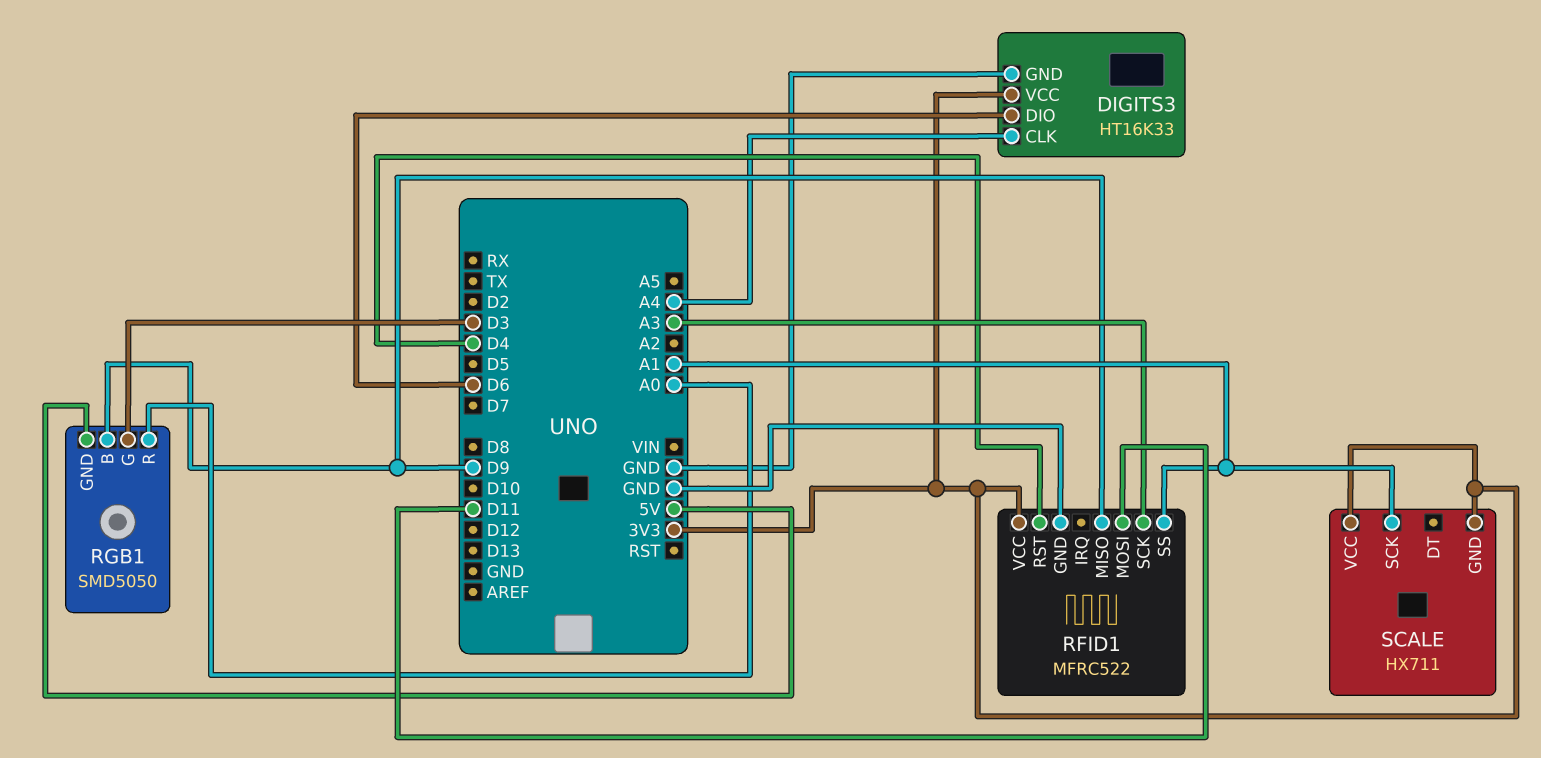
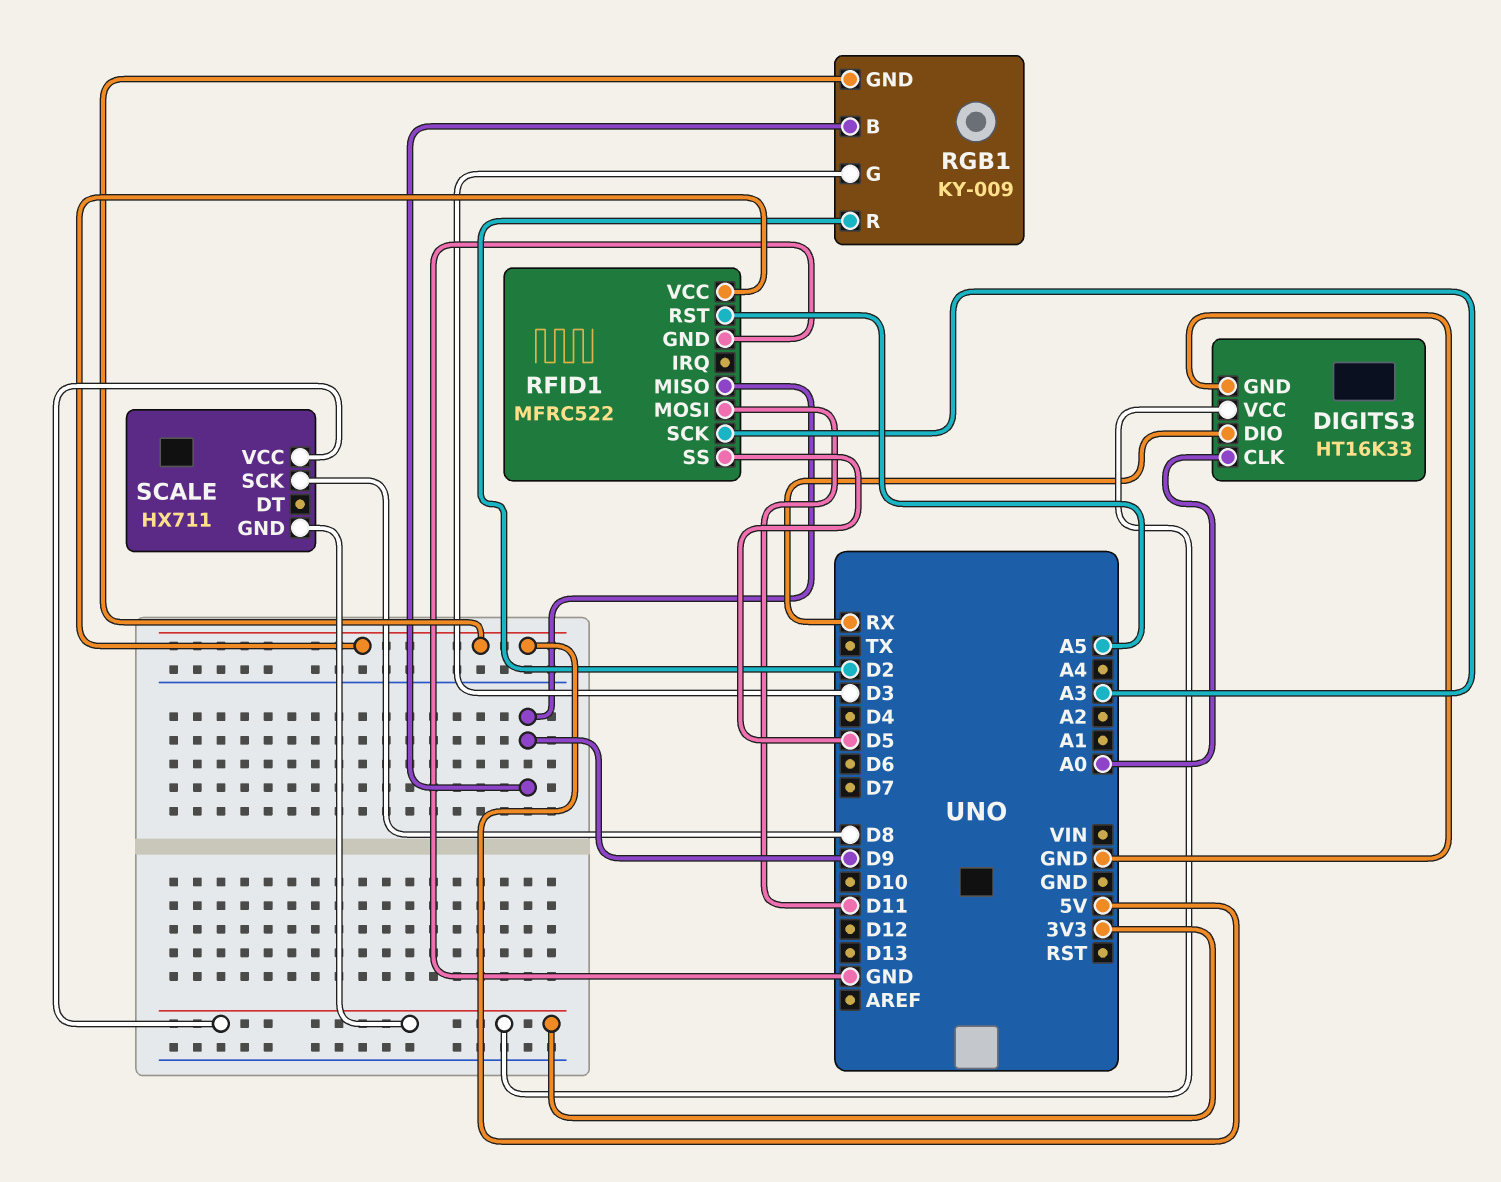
DIGITS3 pin CLK: A4 -> A0
DIGITS3 pin DIO: D6 -> RX
RFID1 pin RST: D4 -> A5
RFID1 pin SS: A1 -> D5
RFID1 pin VCC: 3V3 -> 5V
RGB1: SMD5050 -> KY-009
RGB1 pin R: A0 -> D2
SCALE pin SCK: A1 -> D8

